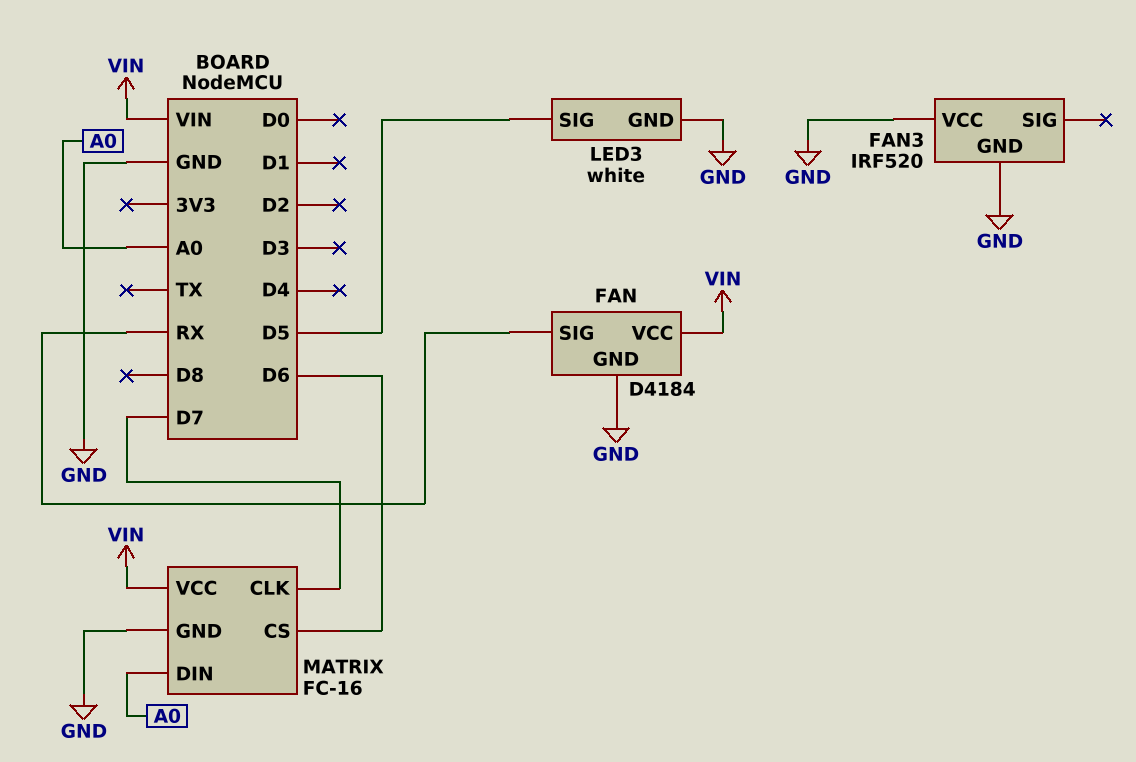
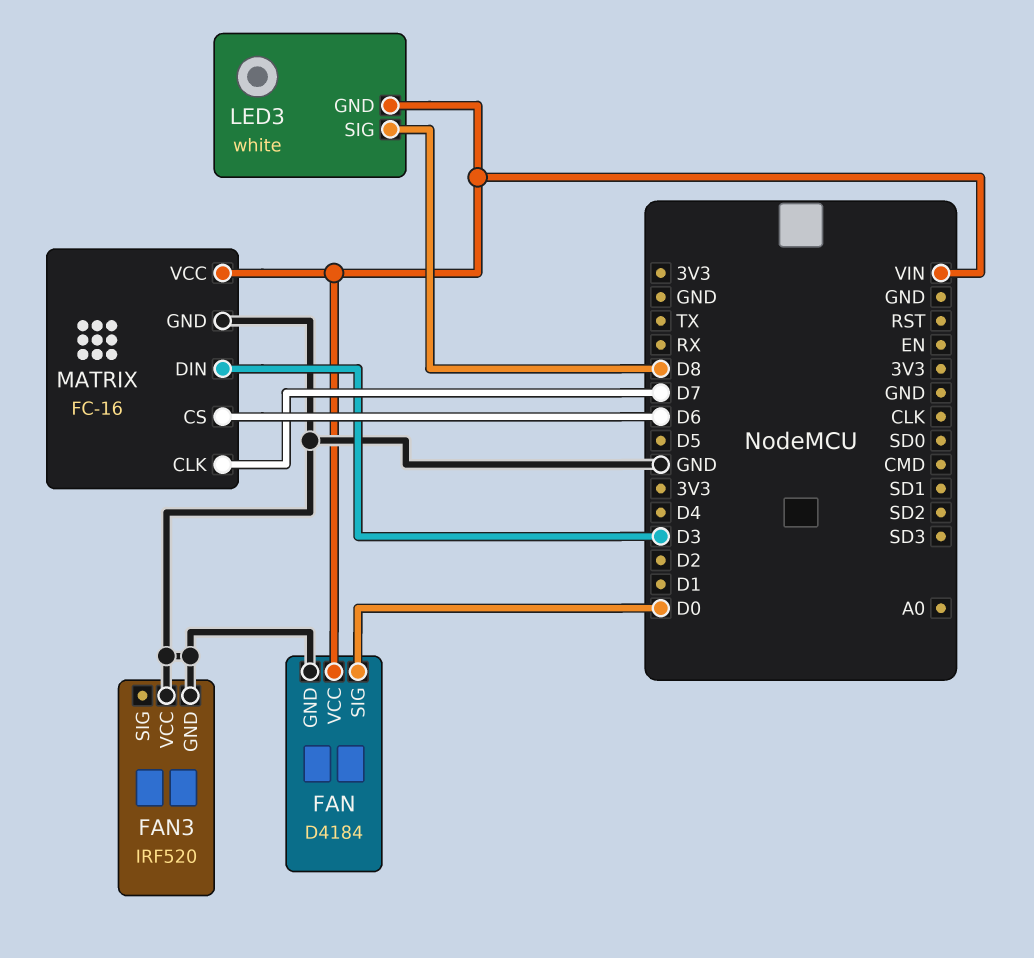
FAN pin SIG: RX -> D0
LED3 pin GND: GND -> VIN
LED3 pin SIG: D5 -> D8
MATRIX pin DIN: A0 -> D3

